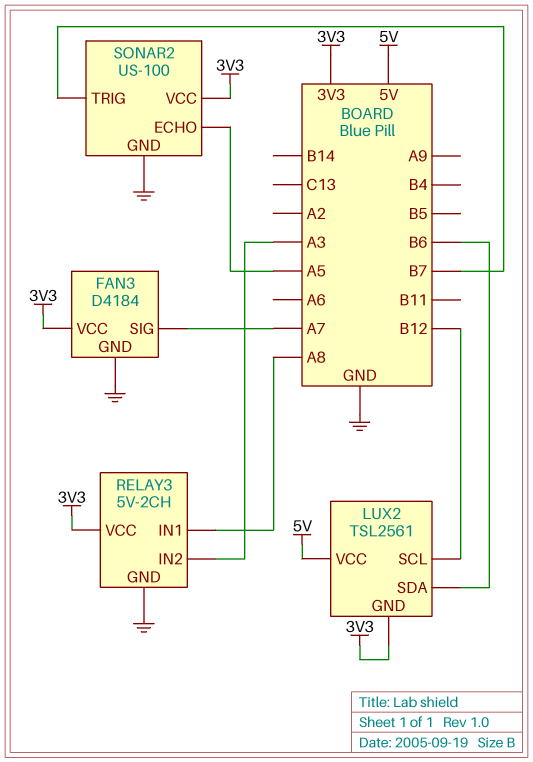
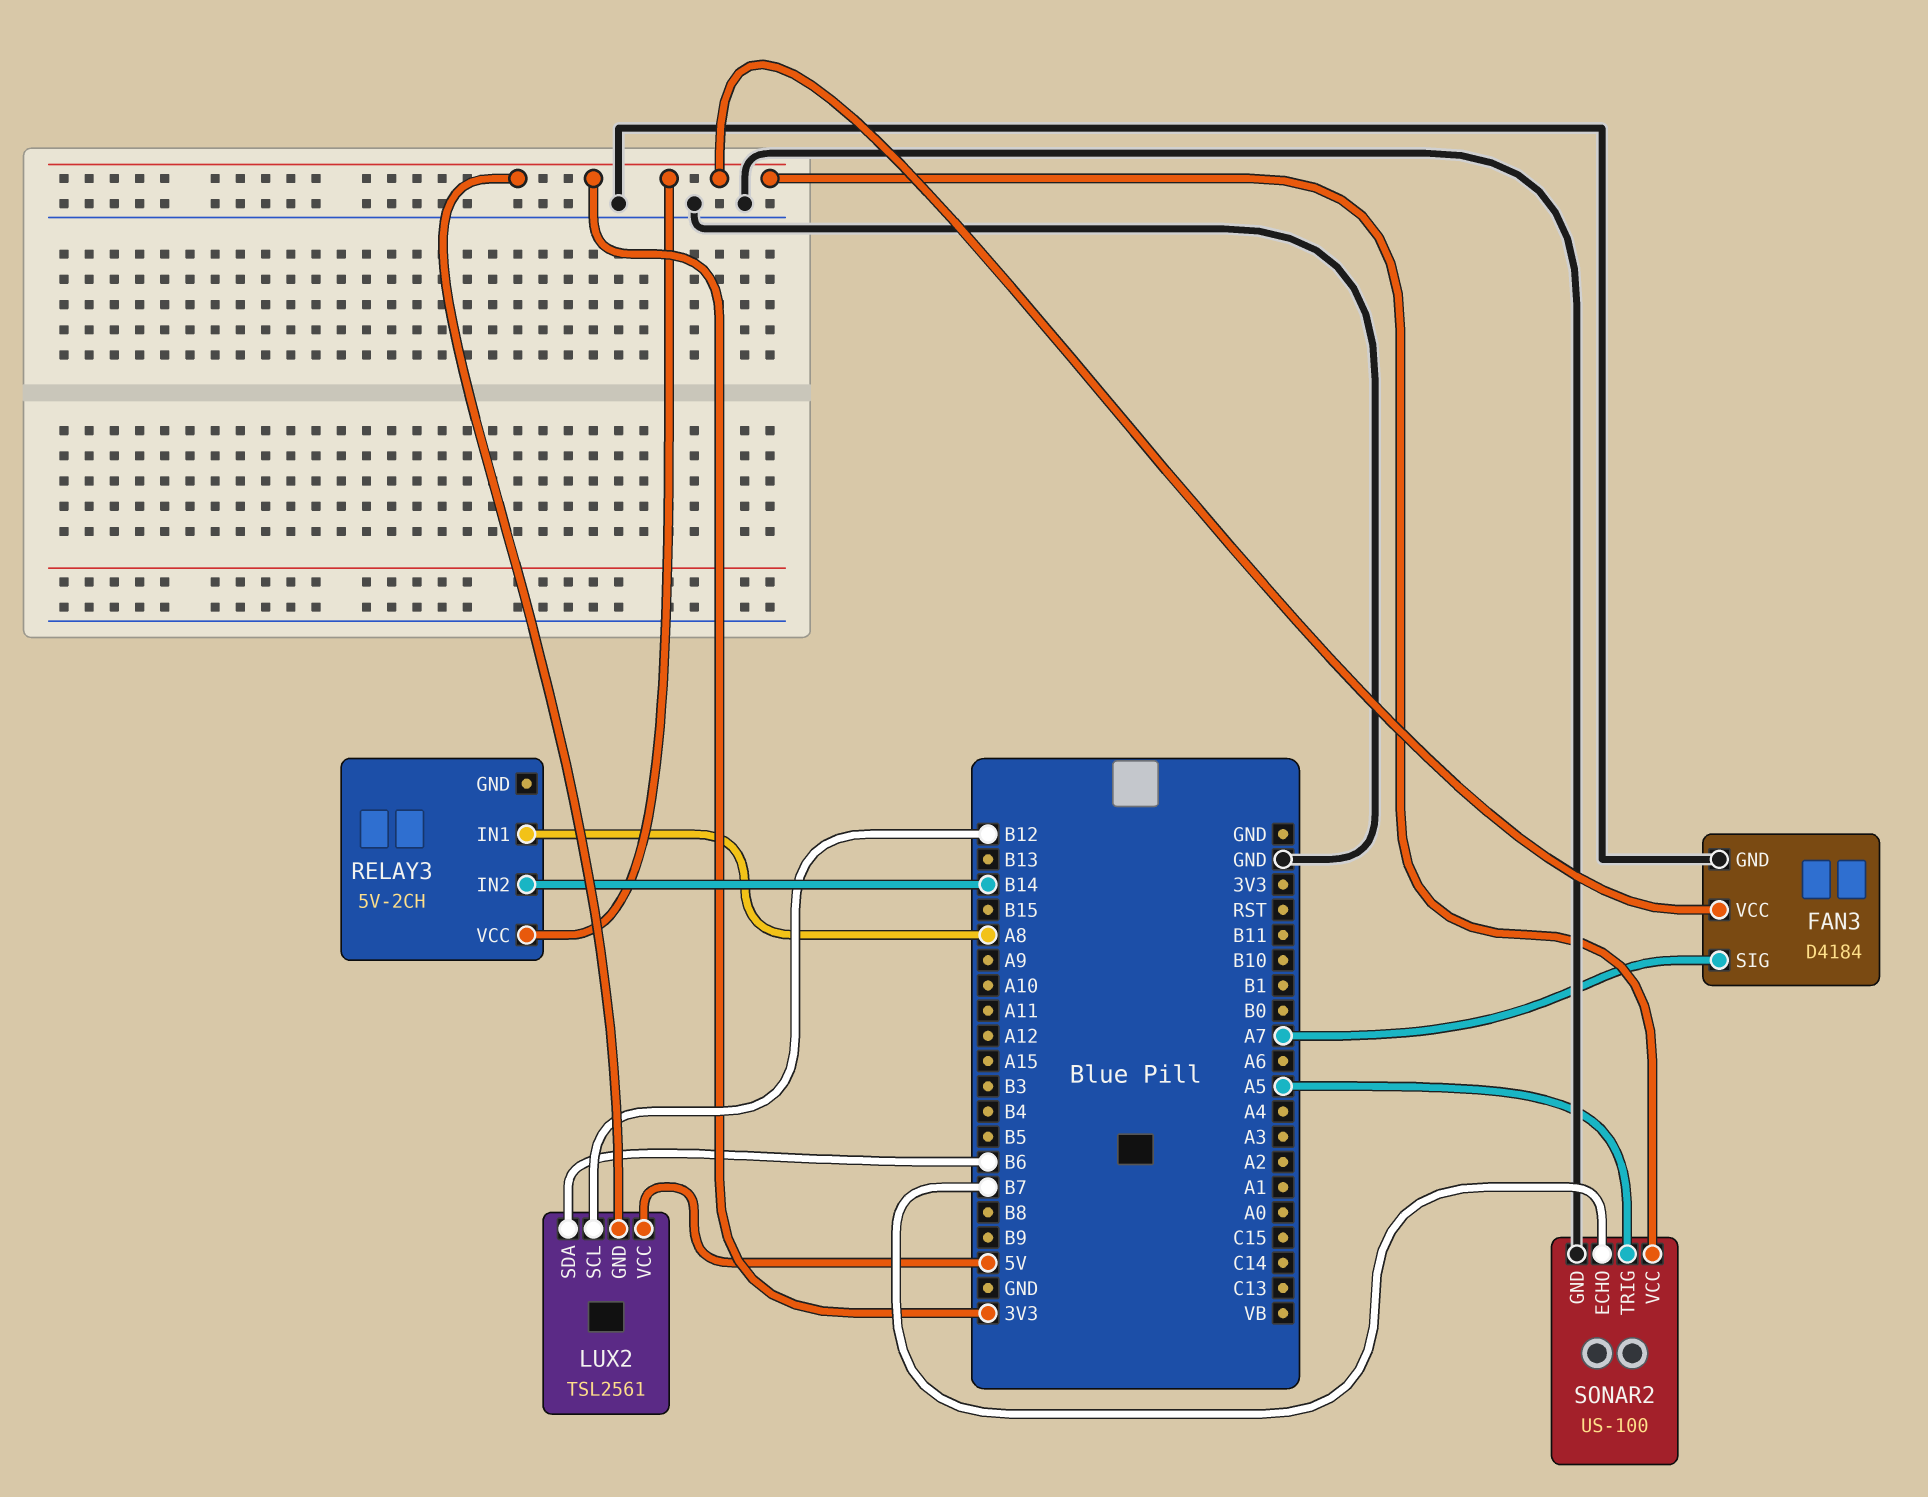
RELAY3 pin GND: GND -> none
RELAY3 pin IN2: A3 -> B14
SONAR2 pin ECHO: A5 -> B7
SONAR2 pin TRIG: B7 -> A5

